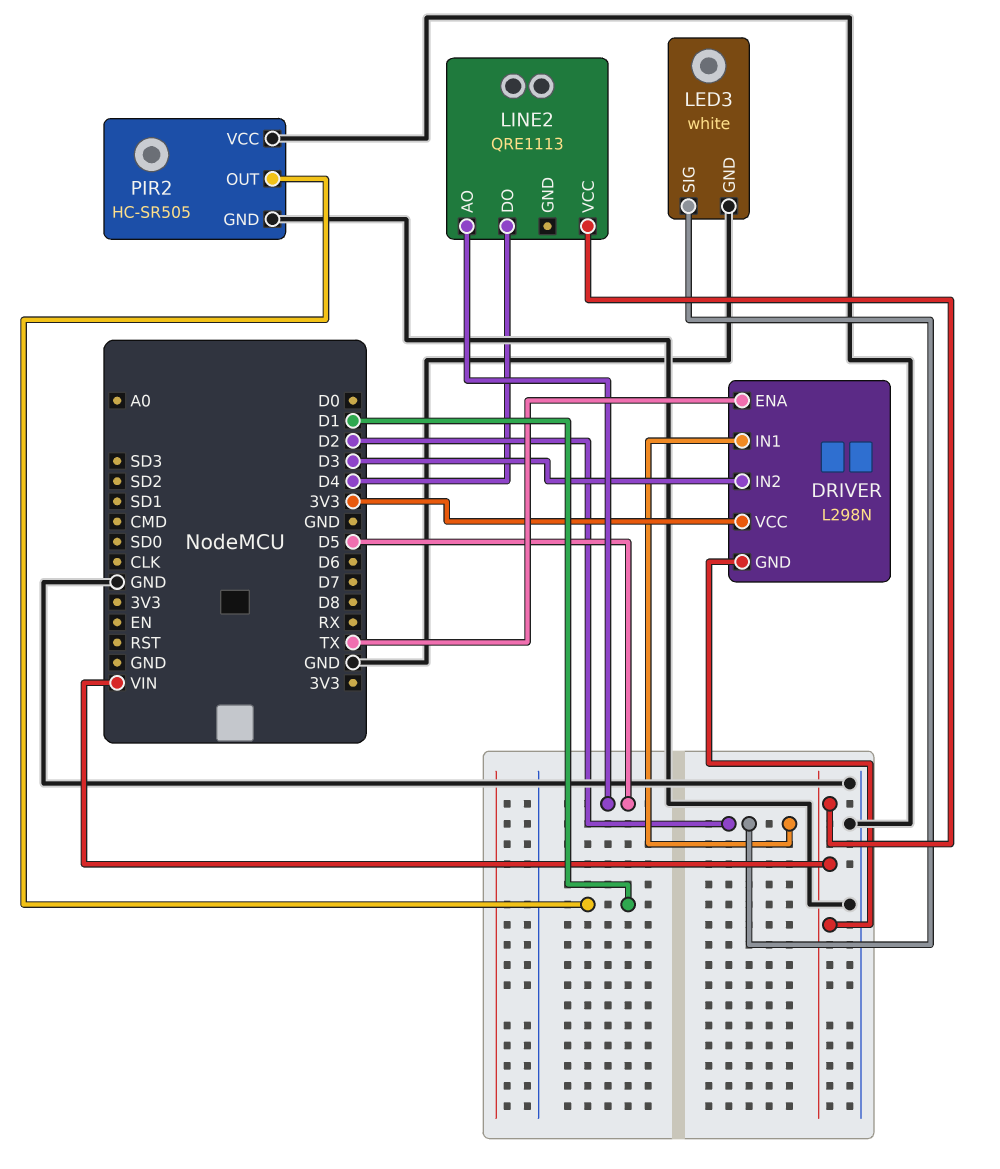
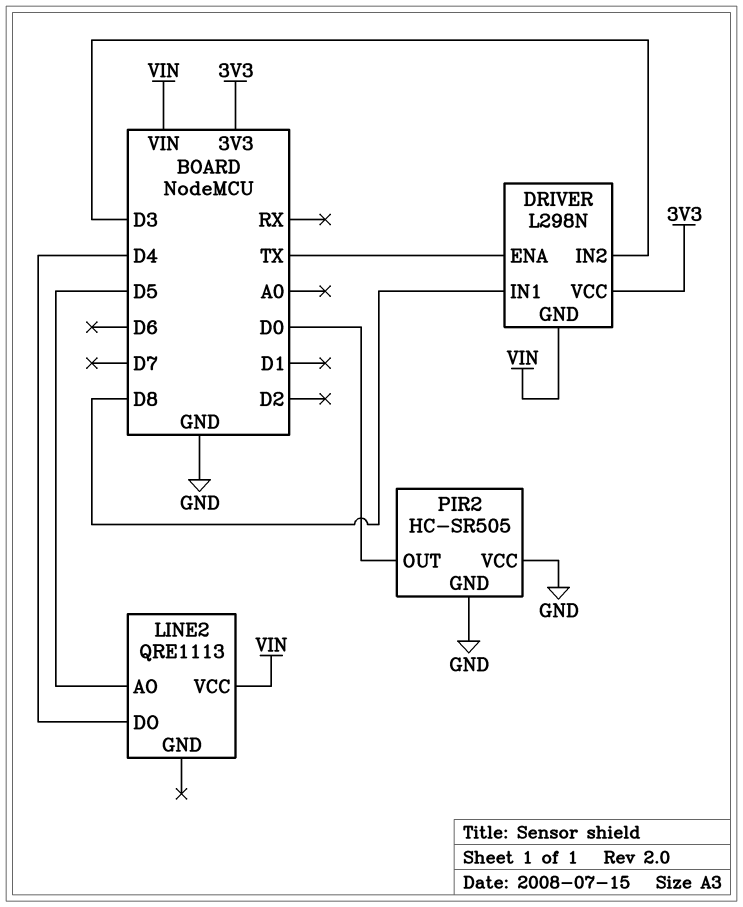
DRIVER pin IN1: D2 -> D8
LED3: white -> none
LED3 pin GND: GND -> none
LED3 pin SIG: D2 -> none
PIR2 pin OUT: D1 -> D0

